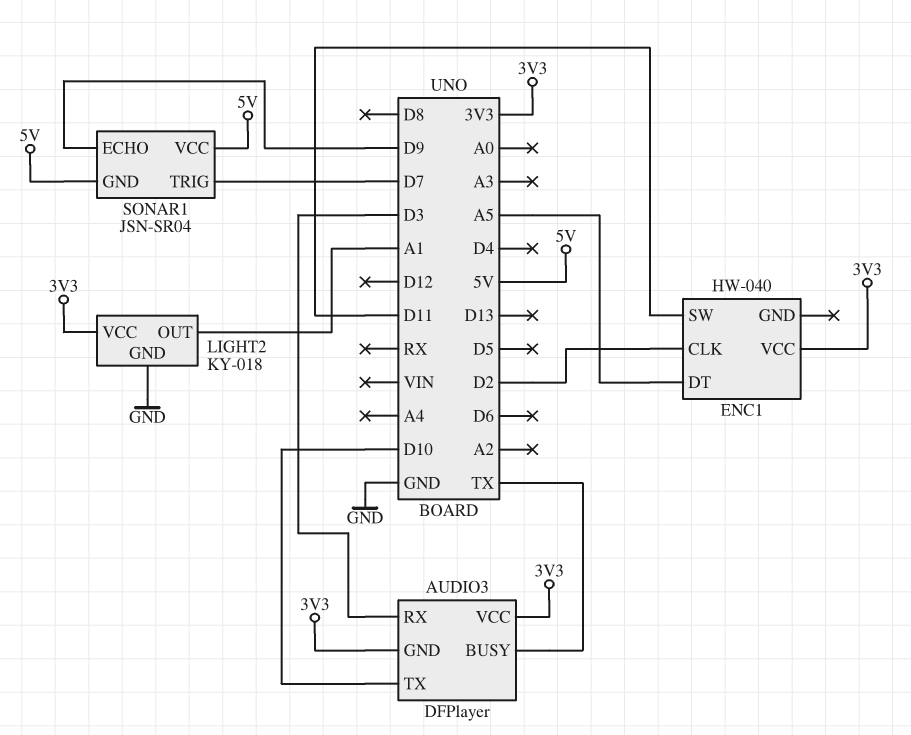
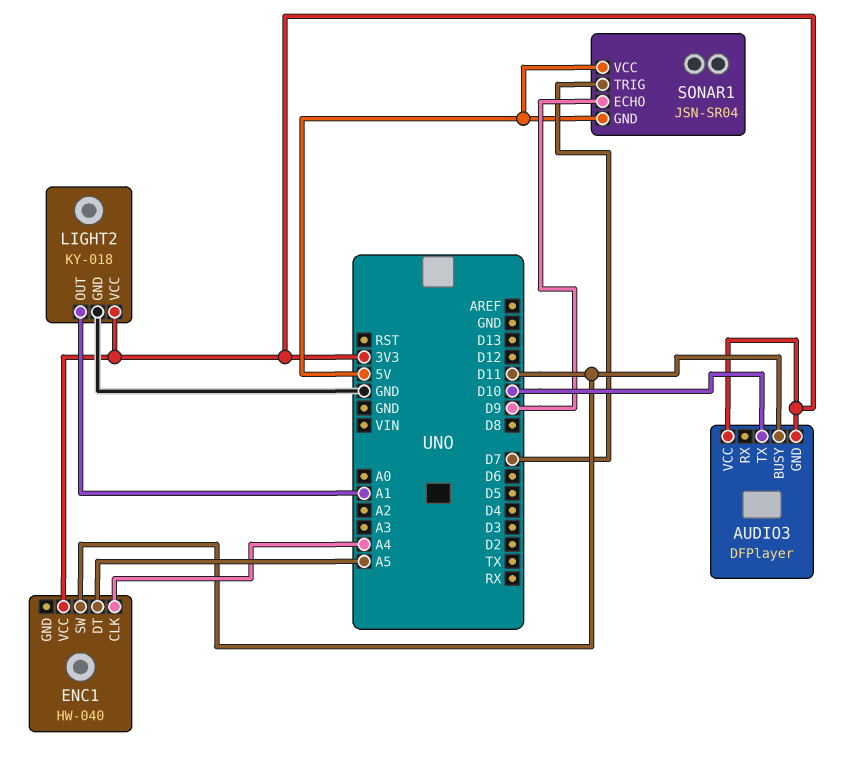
AUDIO3 pin BUSY: TX -> D11
AUDIO3 pin RX: D3 -> none
ENC1 pin CLK: D2 -> A4

